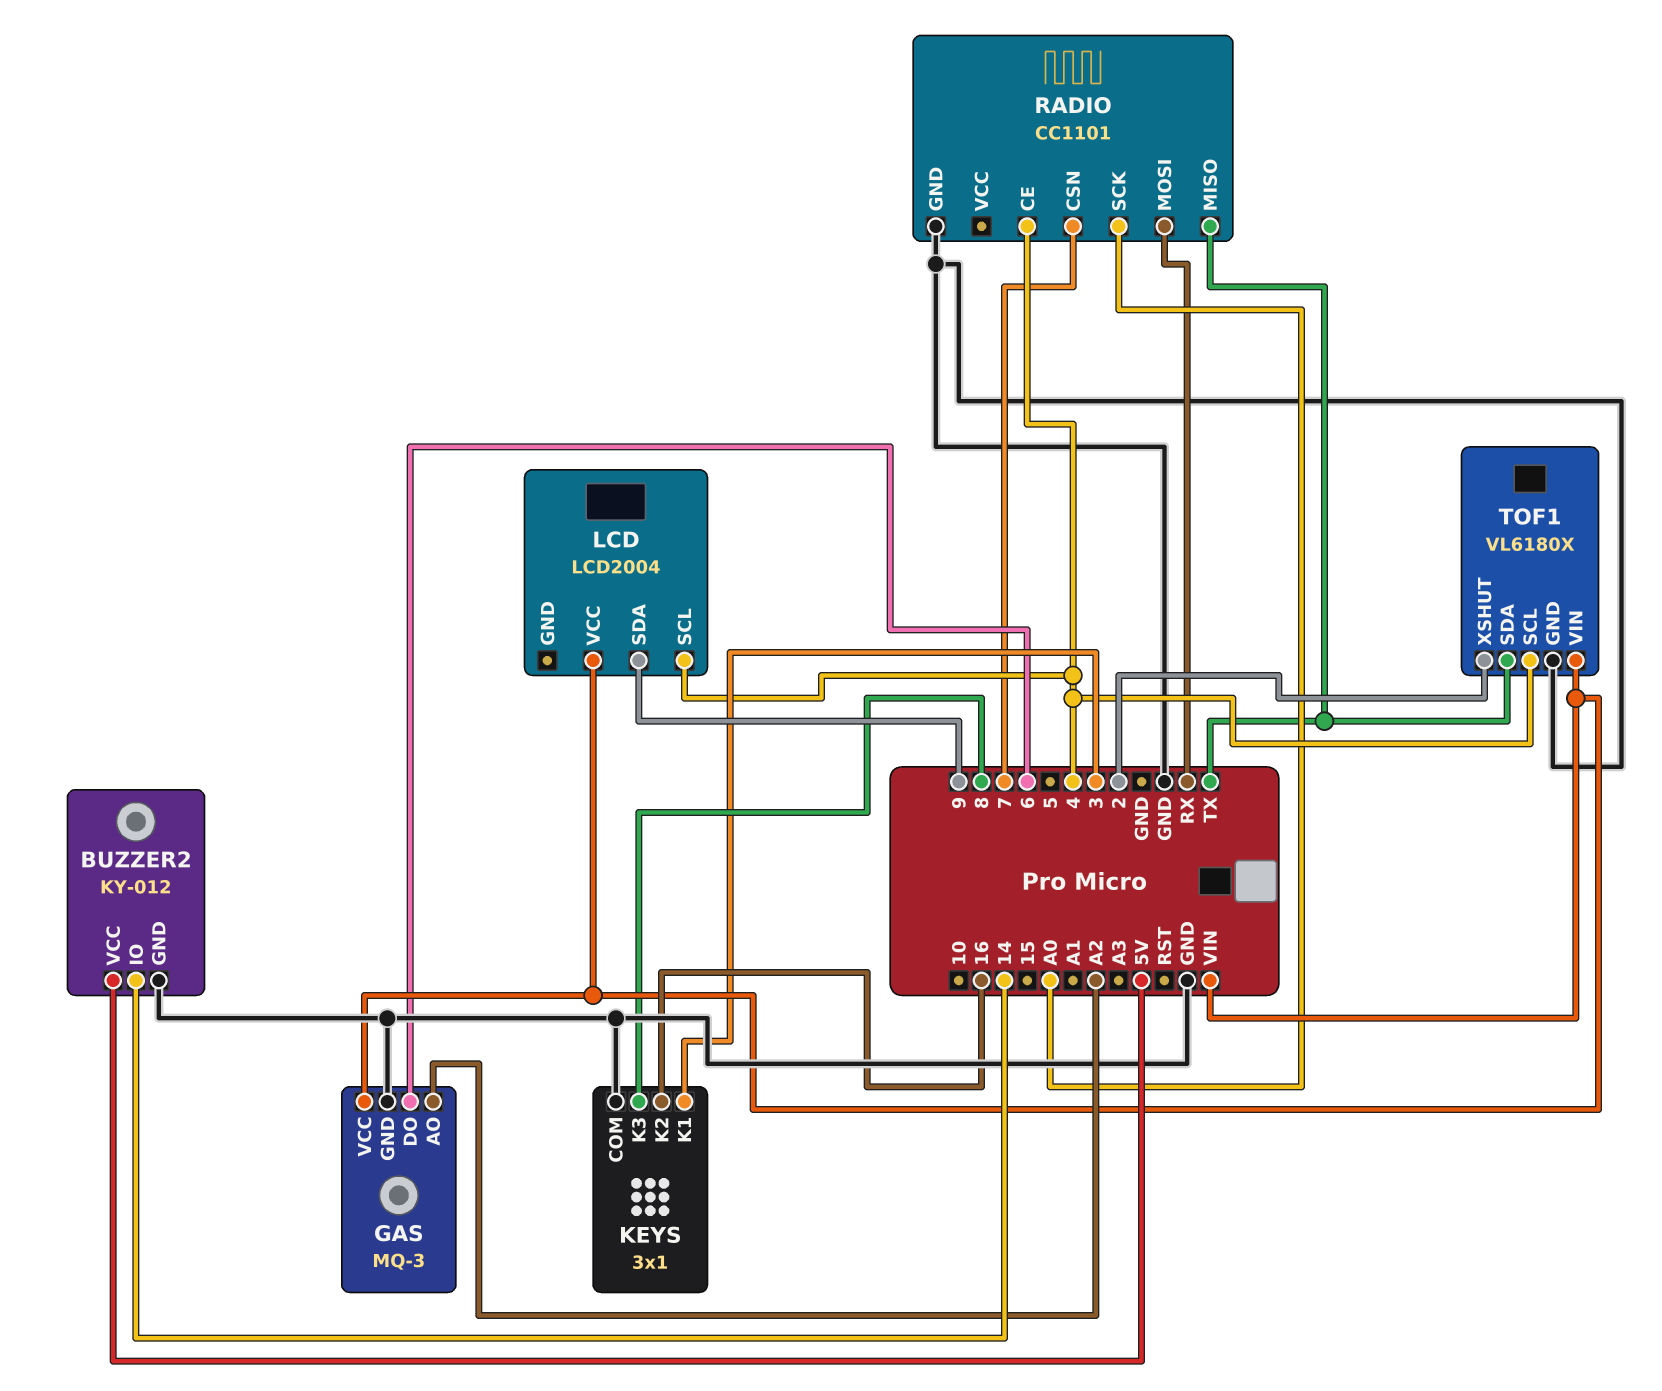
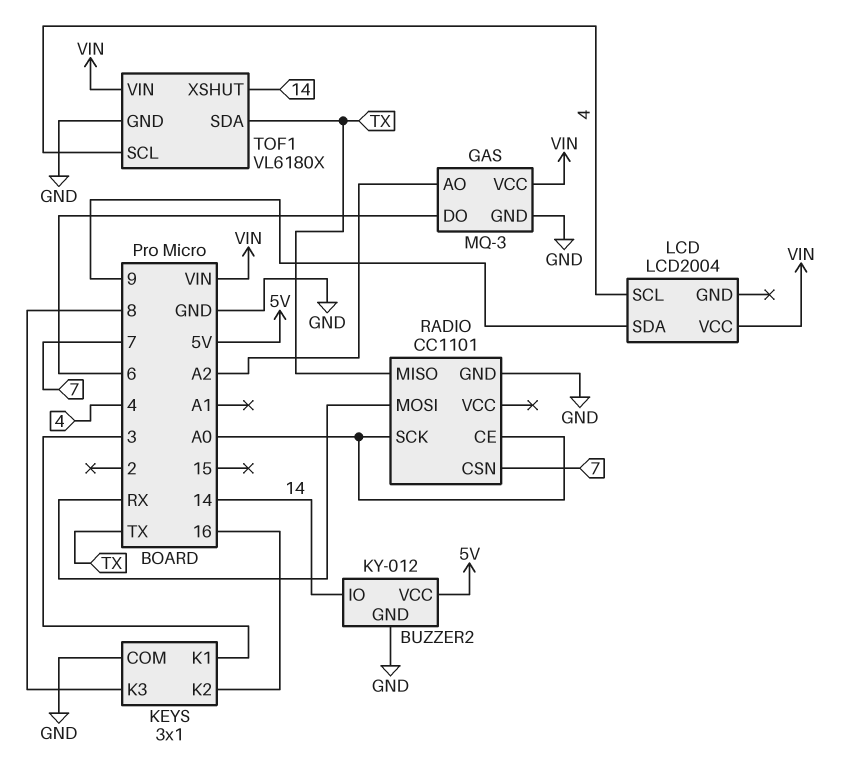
RADIO pin CE: 4 -> A0
TOF1 pin XSHUT: 2 -> 14

